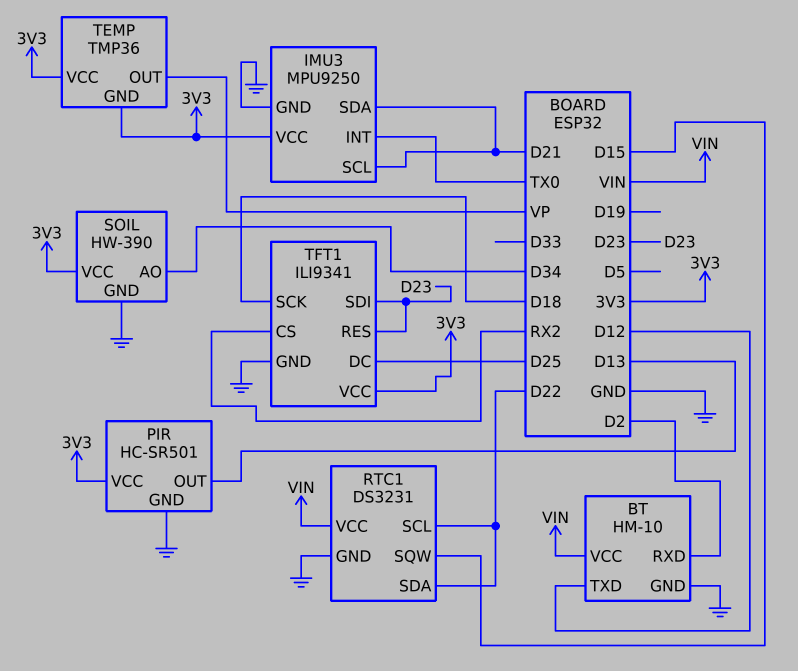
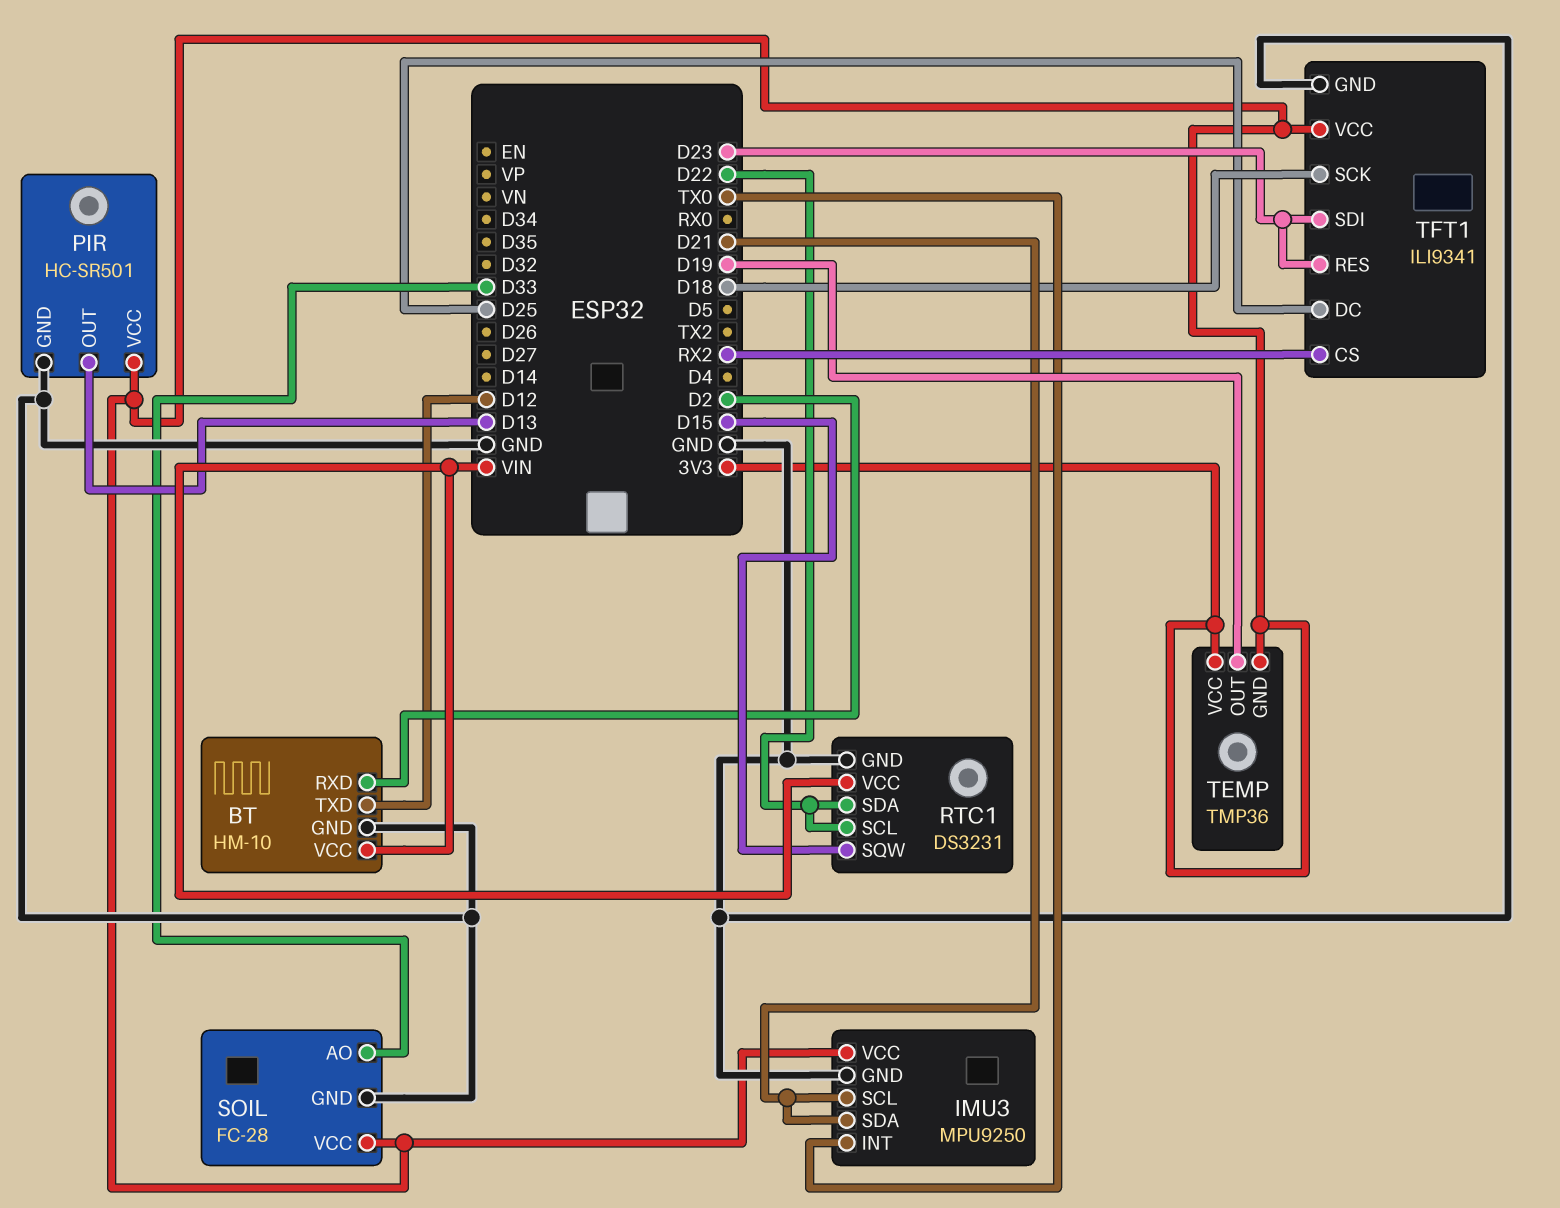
SOIL: HW-390 -> FC-28
SOIL pin AO: D34 -> D33
TEMP pin OUT: VP -> D19

